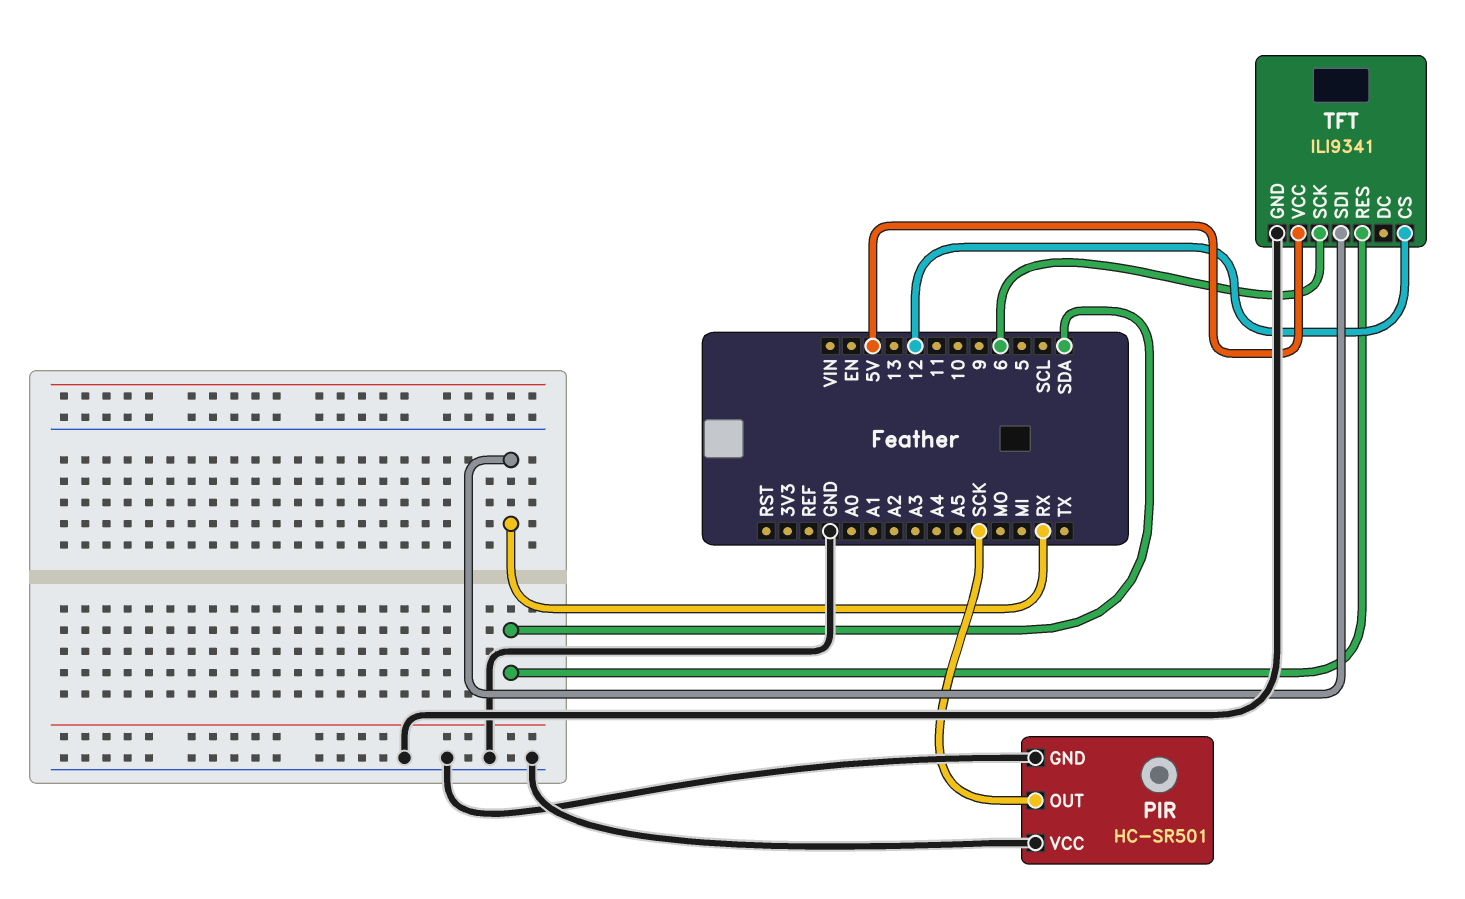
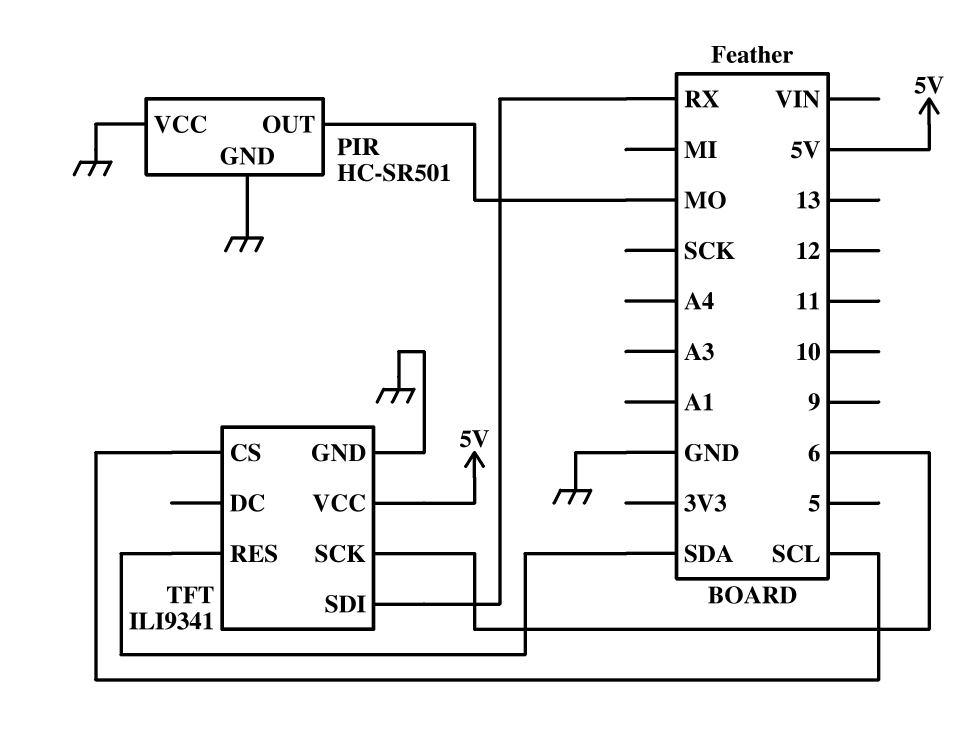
PIR pin OUT: SCK -> MO
TFT pin CS: 12 -> SCL

